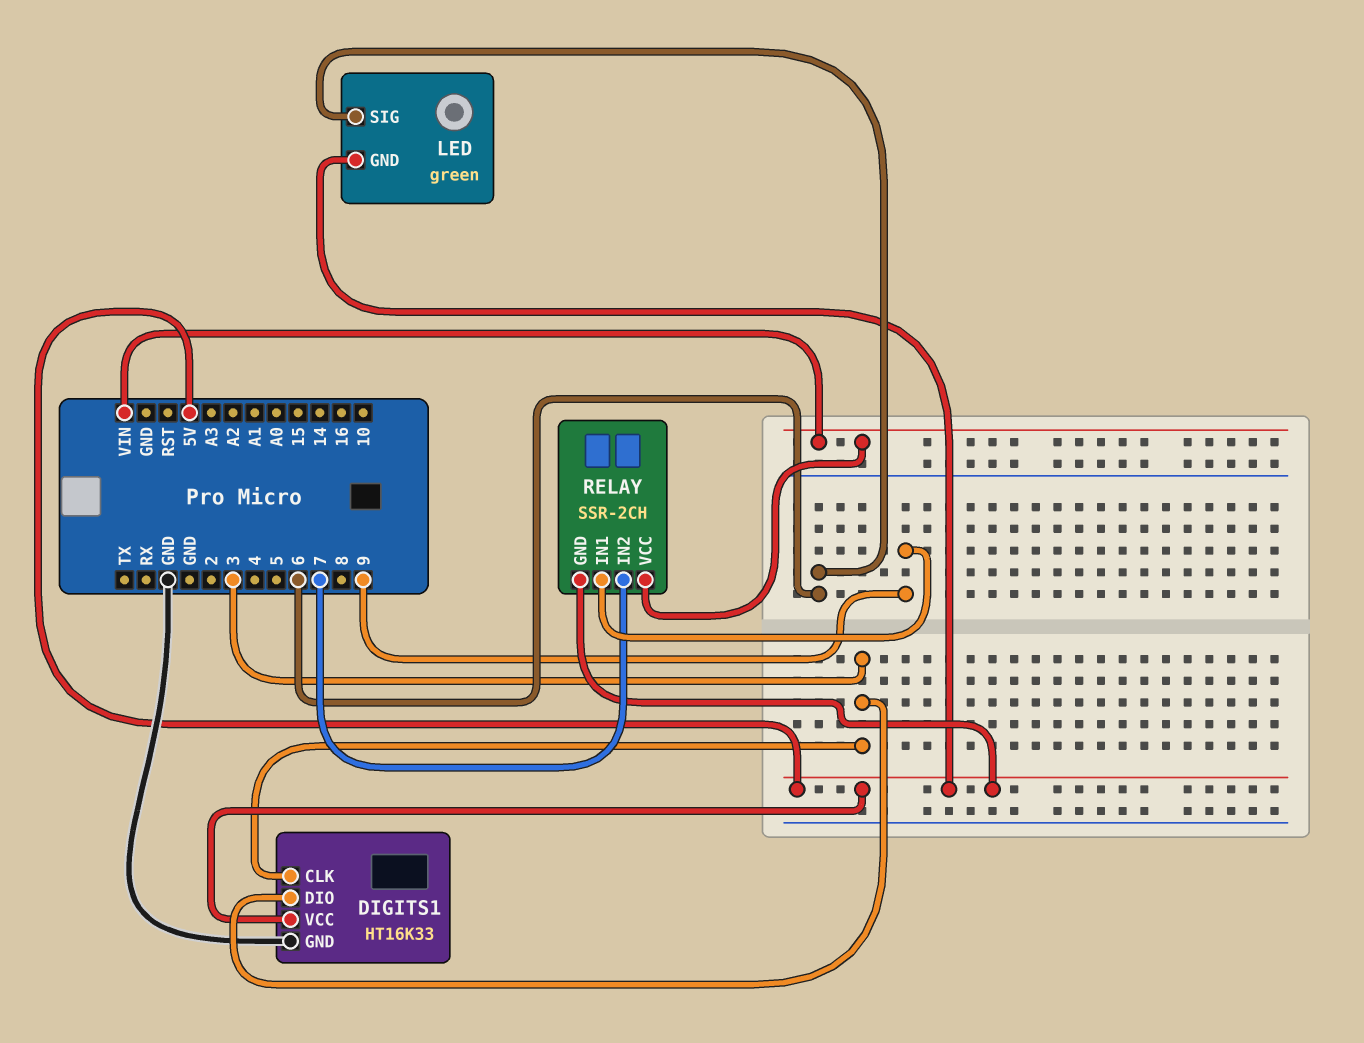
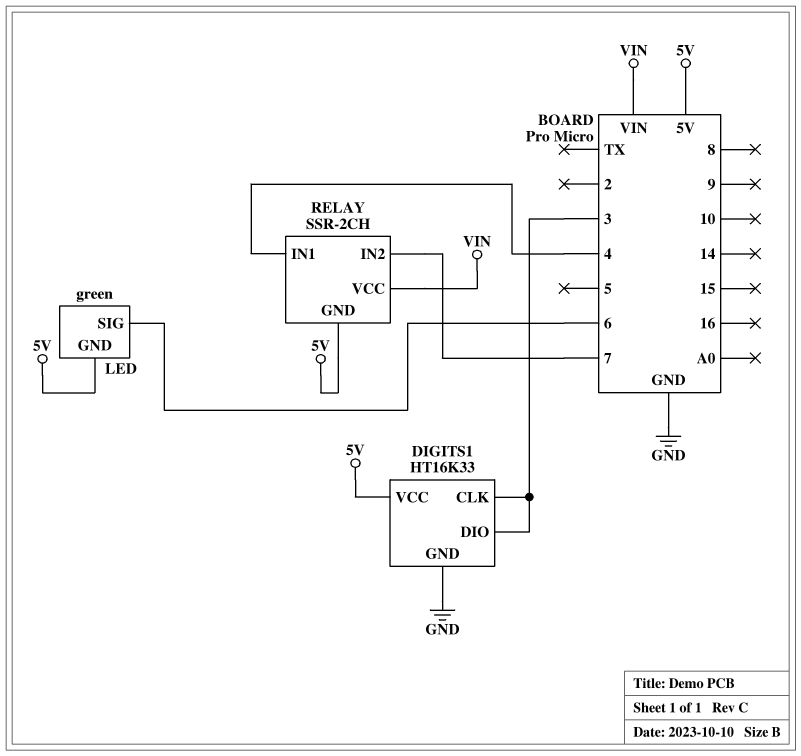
RELAY pin IN1: 9 -> 4

